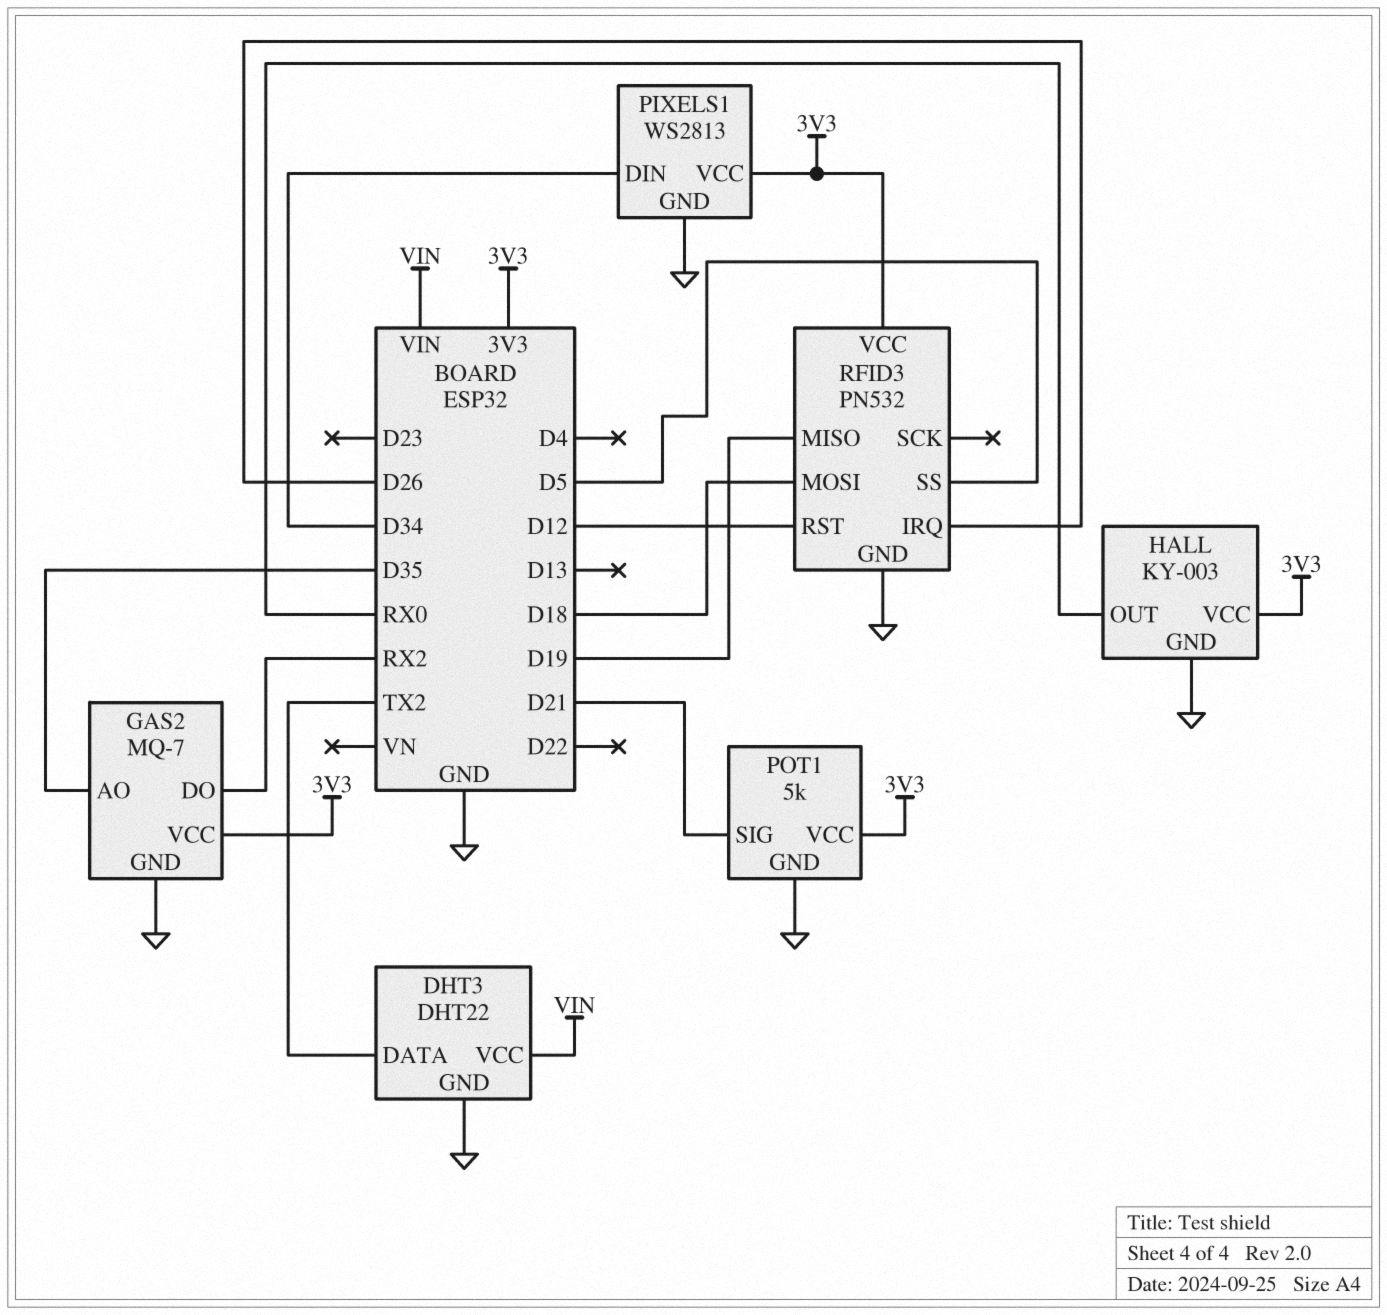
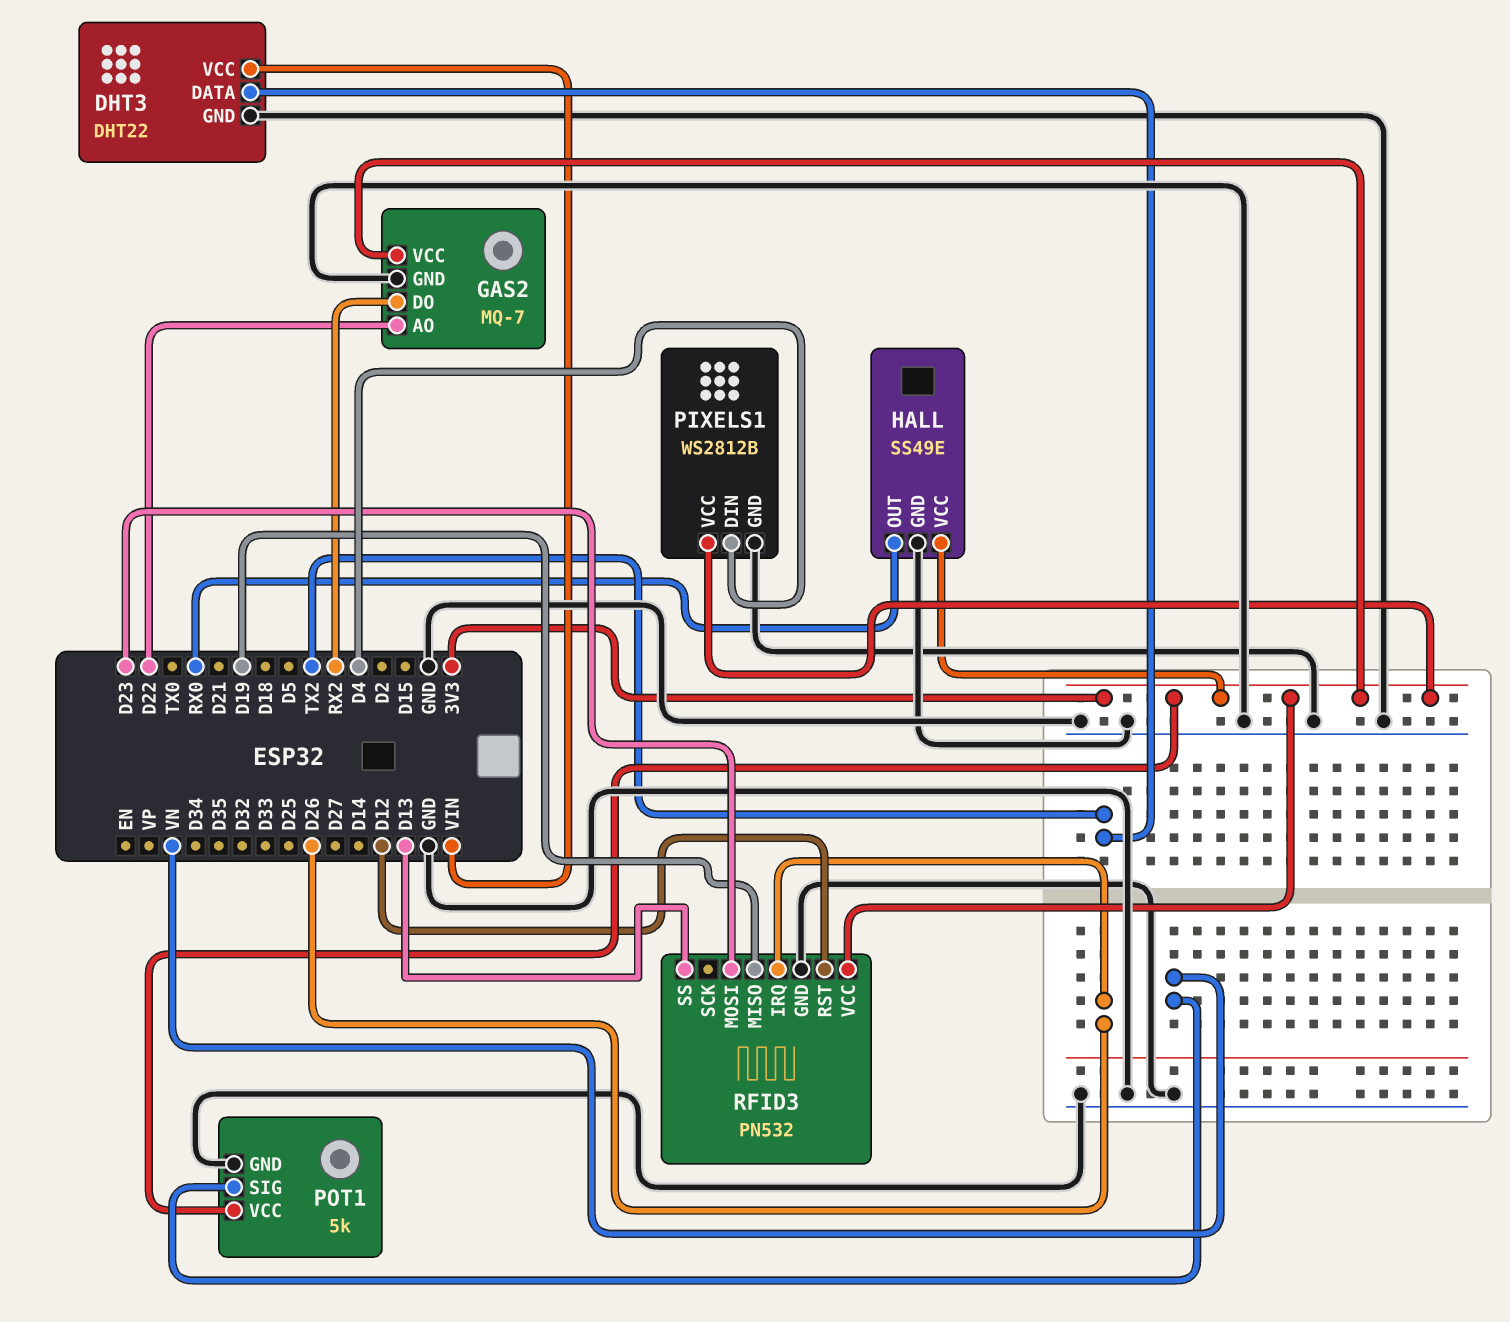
GAS2 pin AO: D35 -> D22
HALL: KY-003 -> SS49E
PIXELS1: WS2813 -> WS2812B
PIXELS1 pin DIN: D34 -> D4
POT1 pin SIG: D21 -> VN
RFID3 pin MOSI: D18 -> D23
RFID3 pin SS: D5 -> D13

